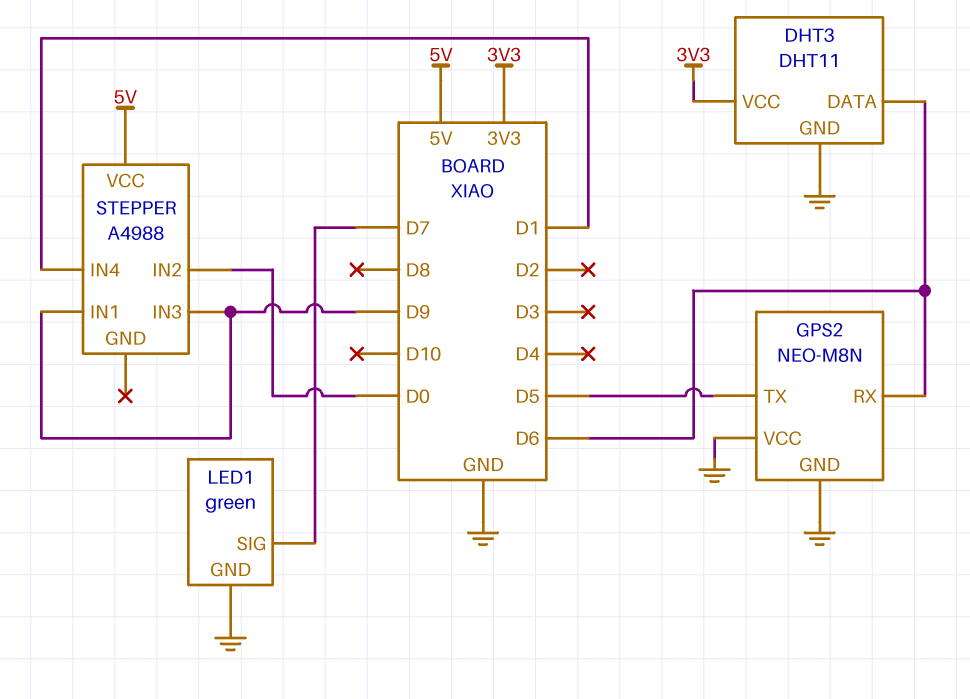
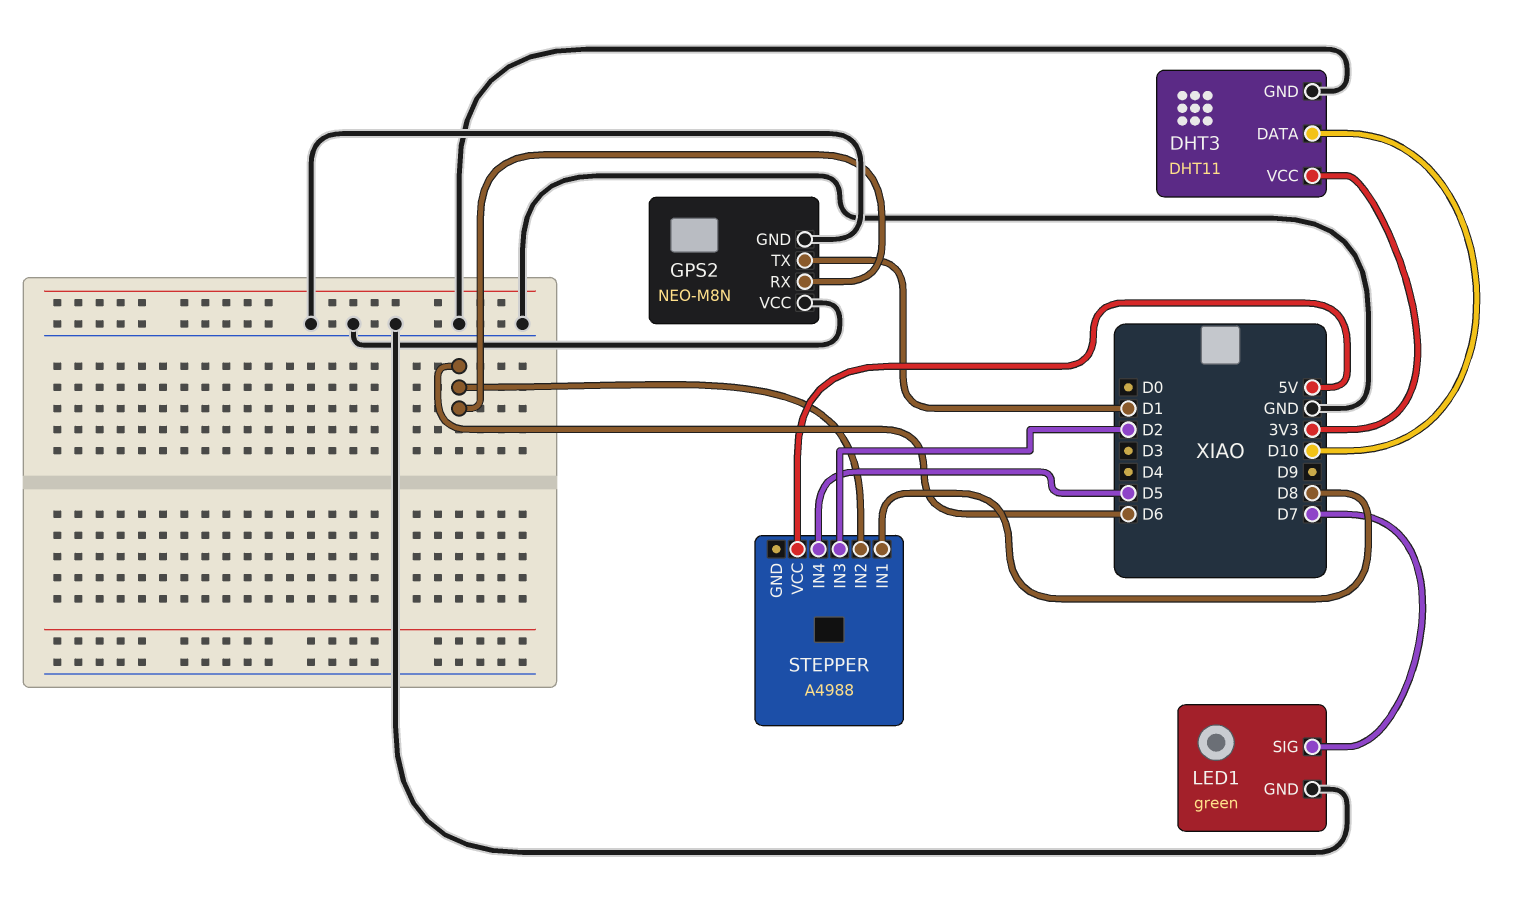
DHT3 pin DATA: D6 -> D10
GPS2 pin TX: D5 -> D1
STEPPER pin IN1: D9 -> D8
STEPPER pin IN2: D0 -> D6
STEPPER pin IN3: D9 -> D2
STEPPER pin IN4: D1 -> D5

